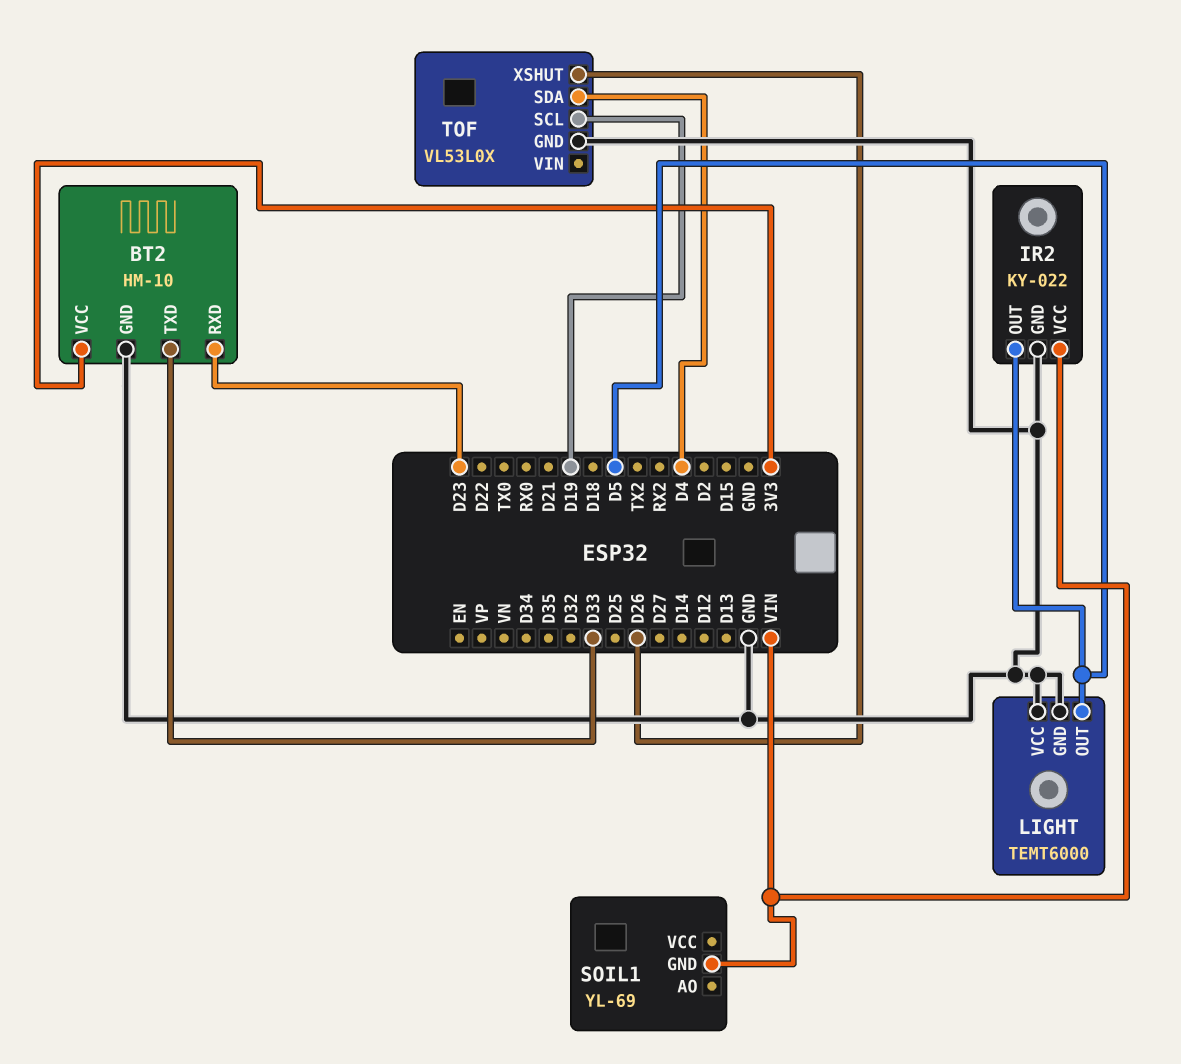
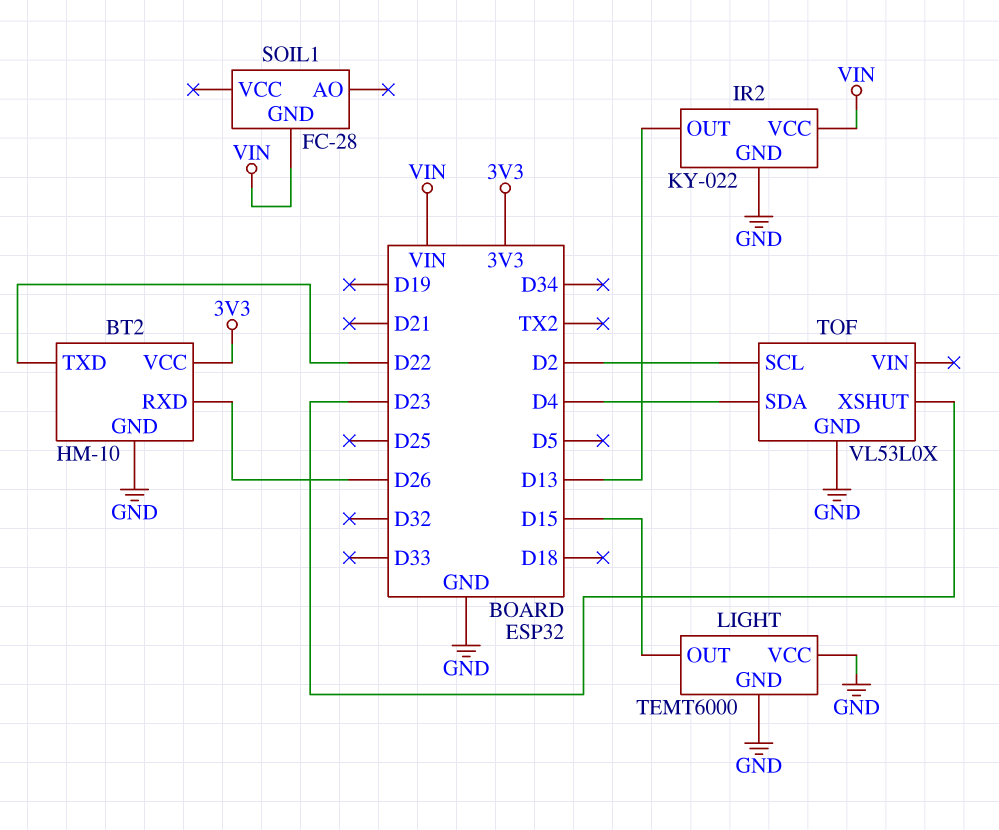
BT2 pin RXD: D23 -> D26
BT2 pin TXD: D33 -> D22
IR2 pin OUT: D5 -> D13
LIGHT pin OUT: D5 -> D15
SOIL1: YL-69 -> FC-28
TOF pin SCL: D19 -> D2
TOF pin XSHUT: D26 -> D23

